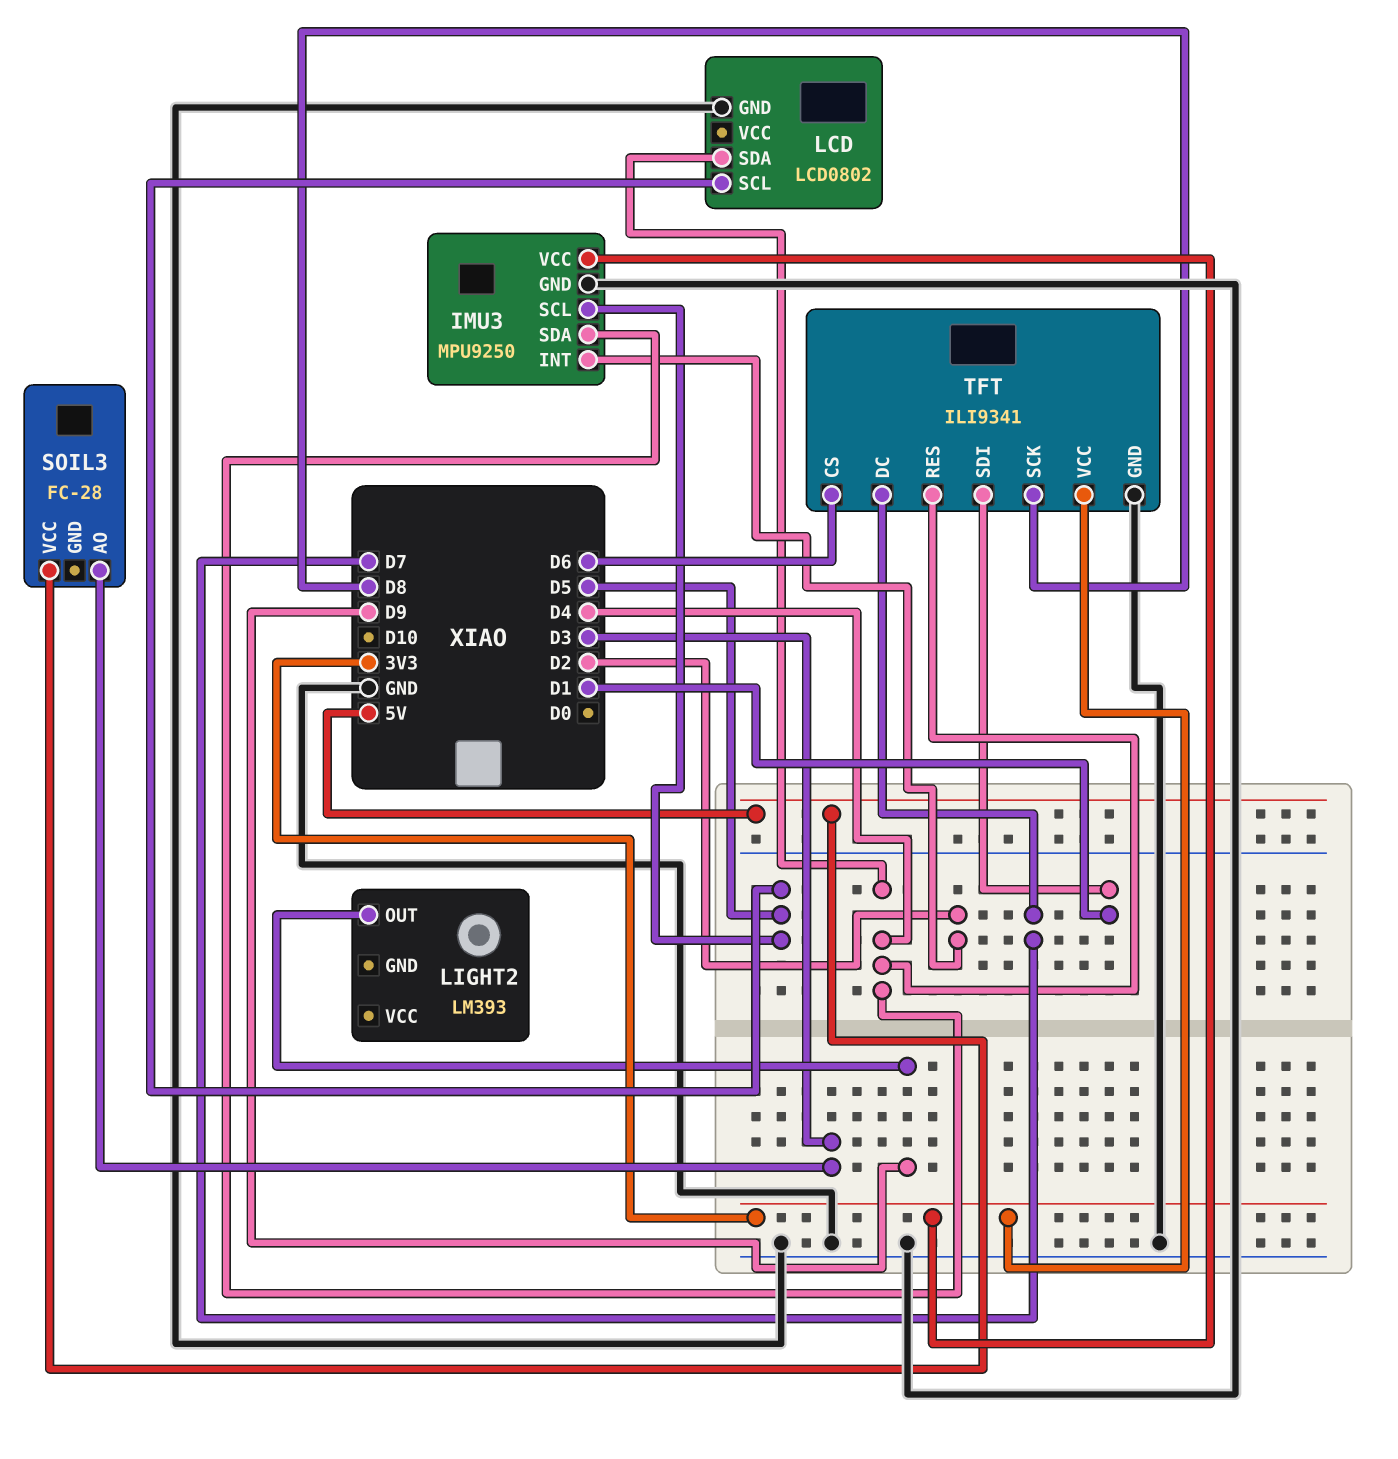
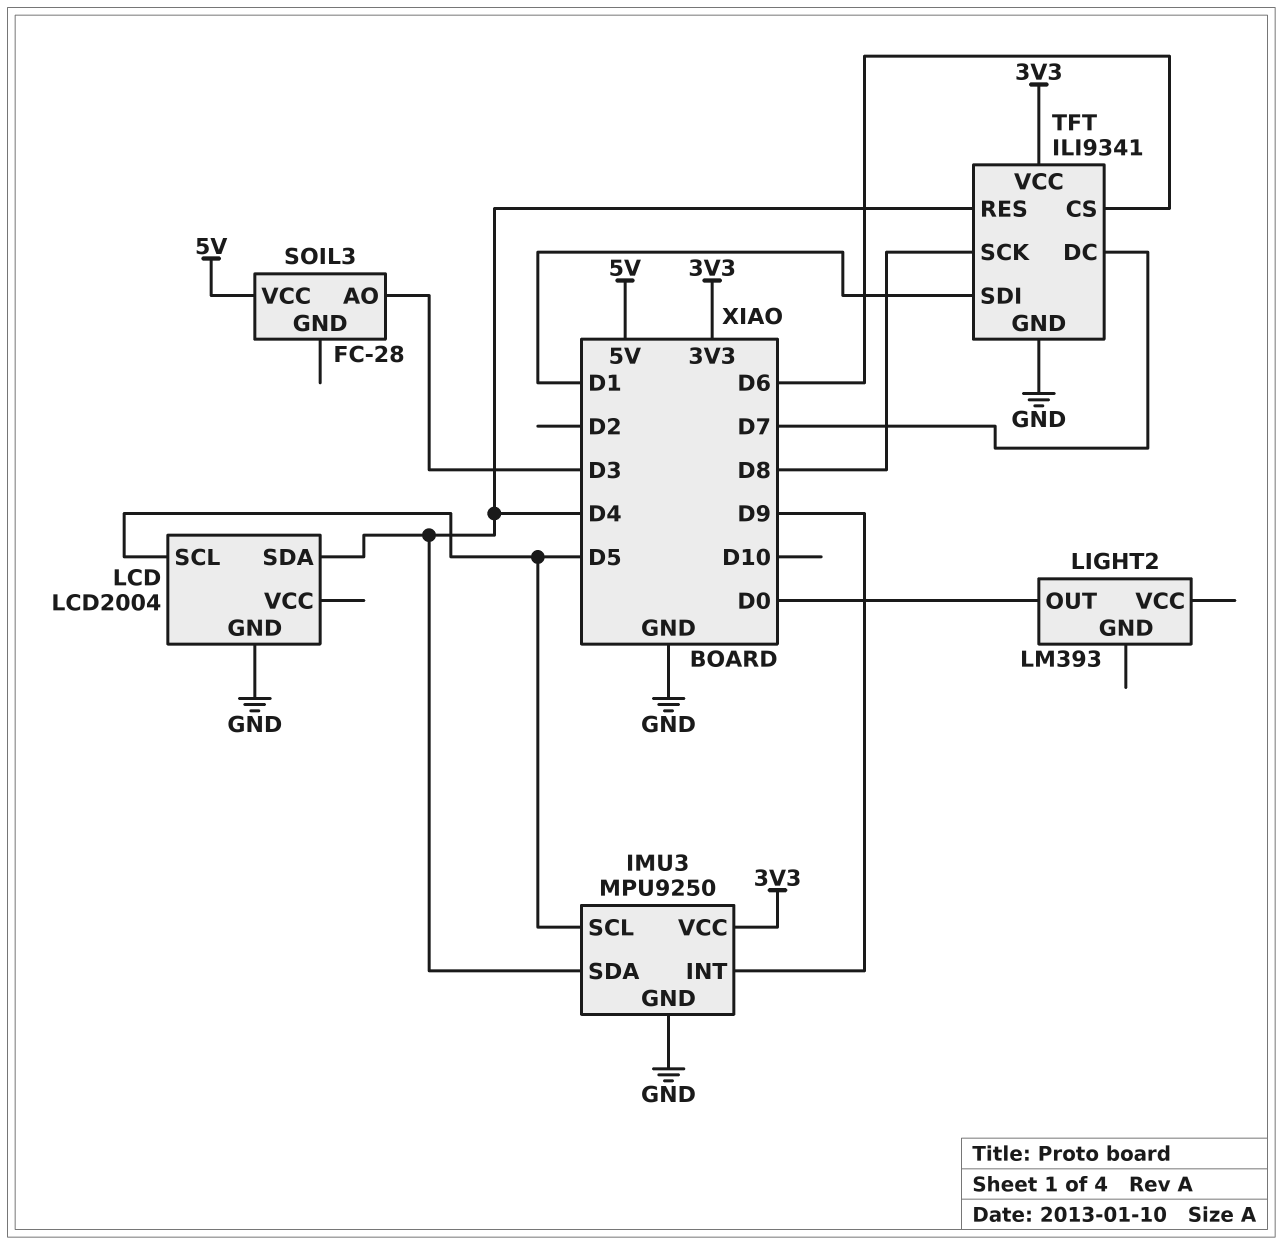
IMU3 pin INT: D2 -> D9
LCD: LCD0802 -> LCD2004
LIGHT2 pin OUT: D9 -> D0

